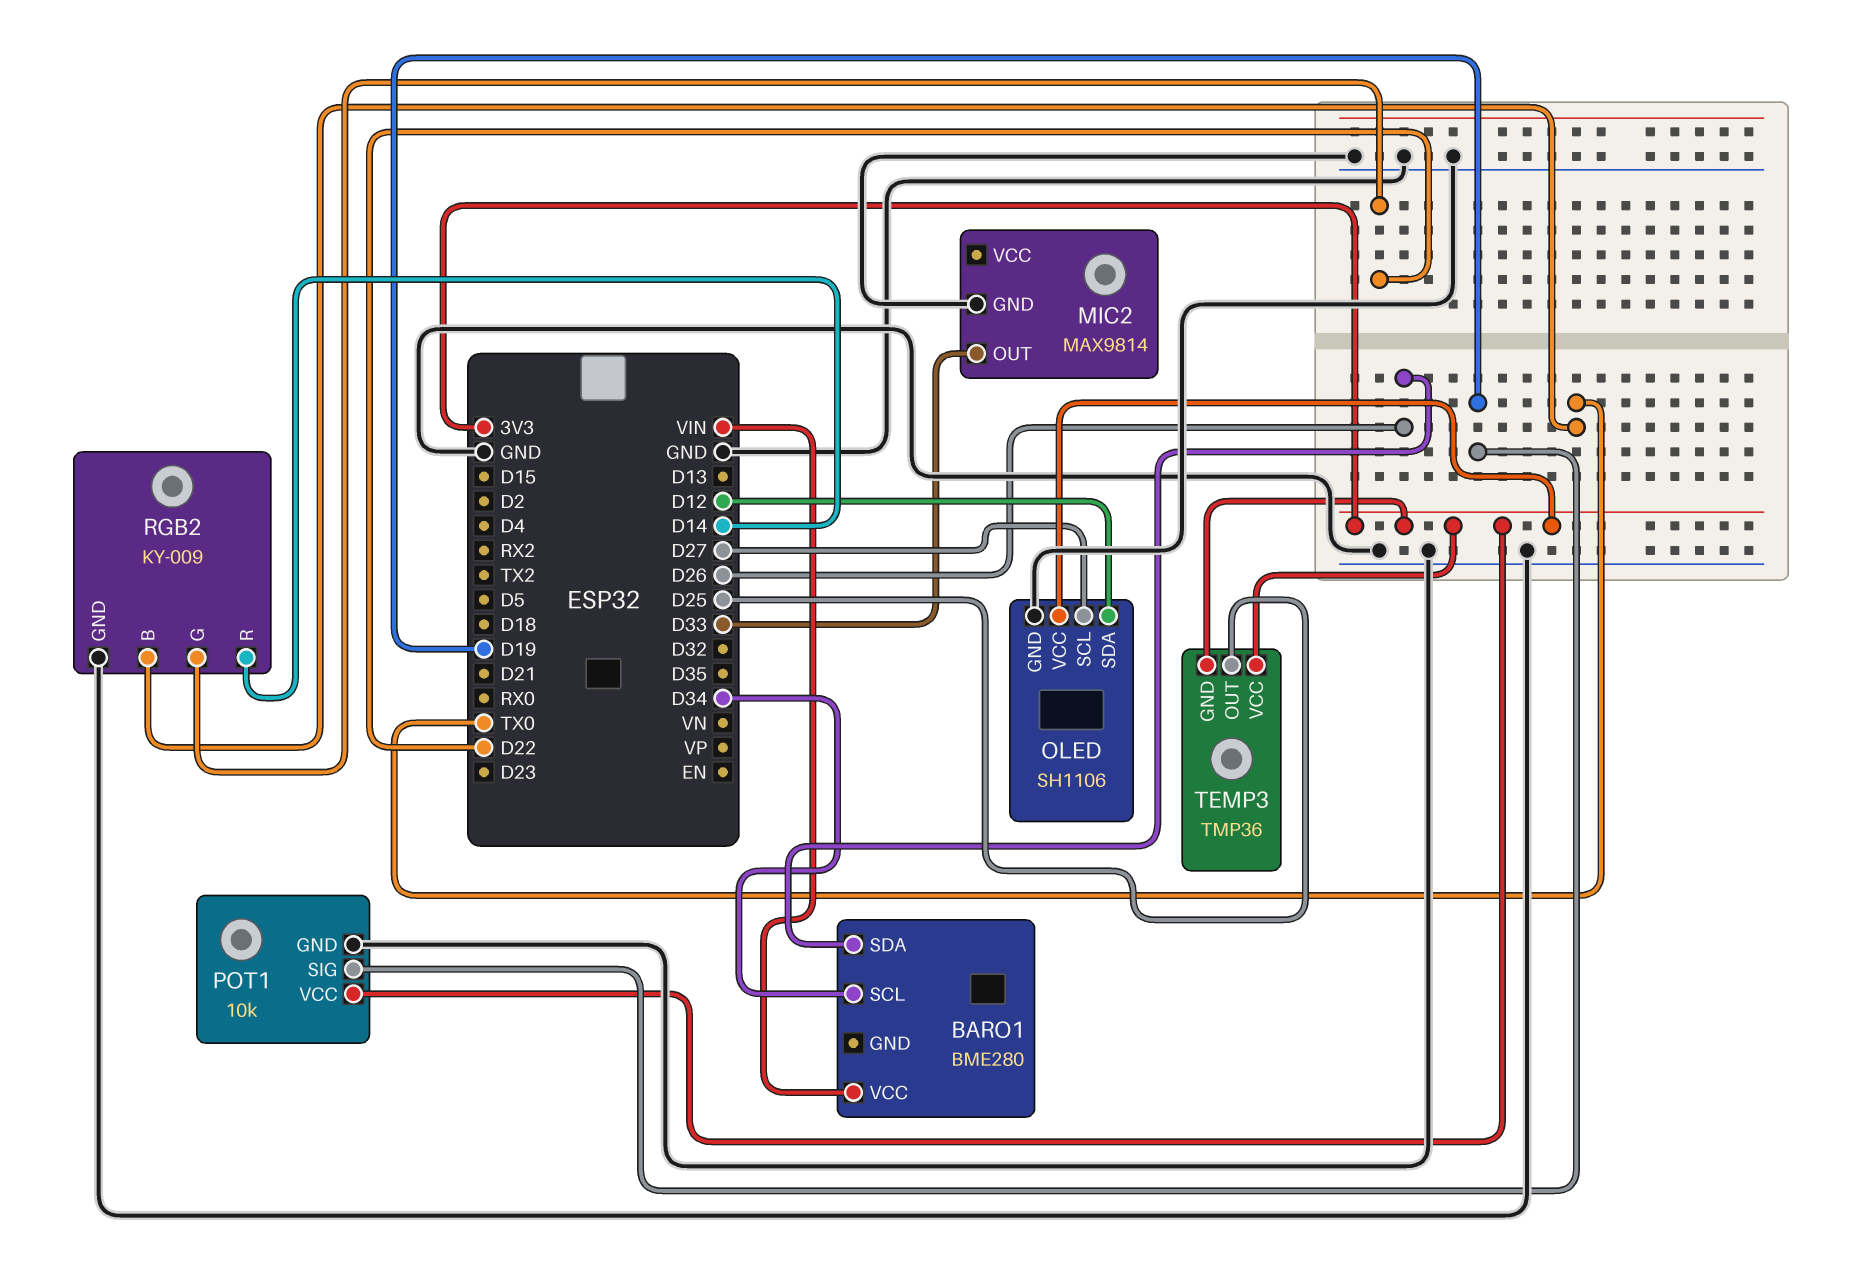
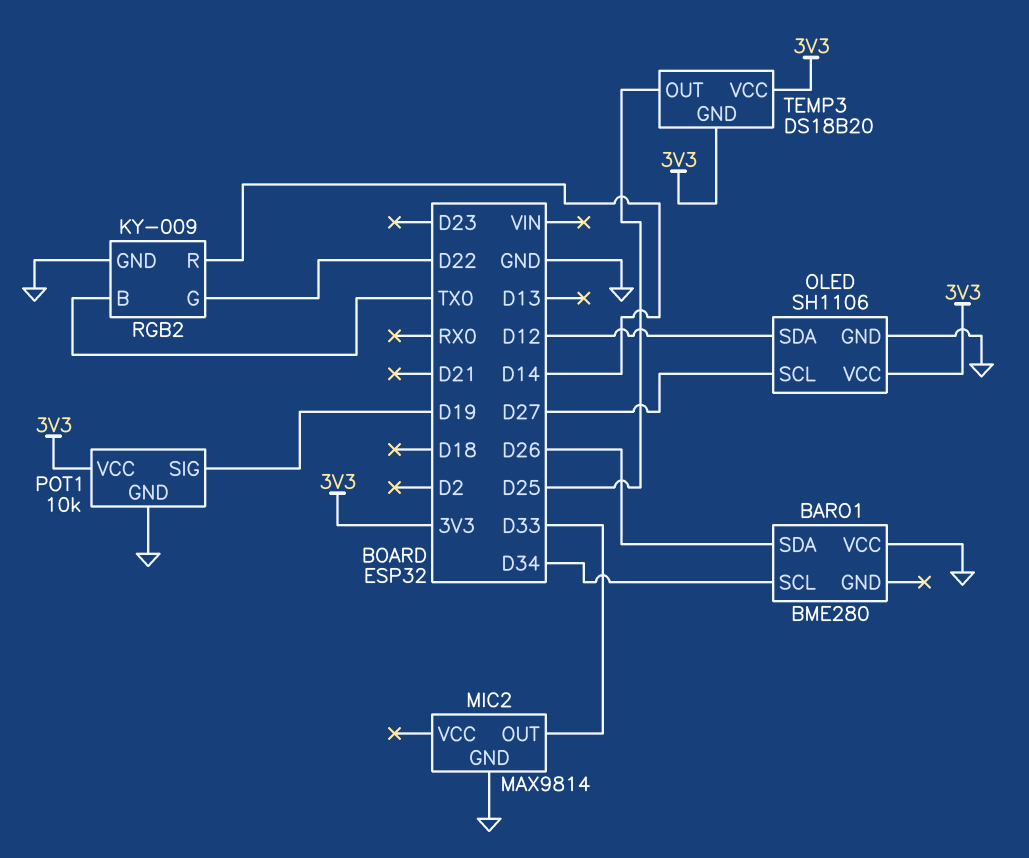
BARO1 pin VCC: VIN -> GND
TEMP3: TMP36 -> DS18B20

